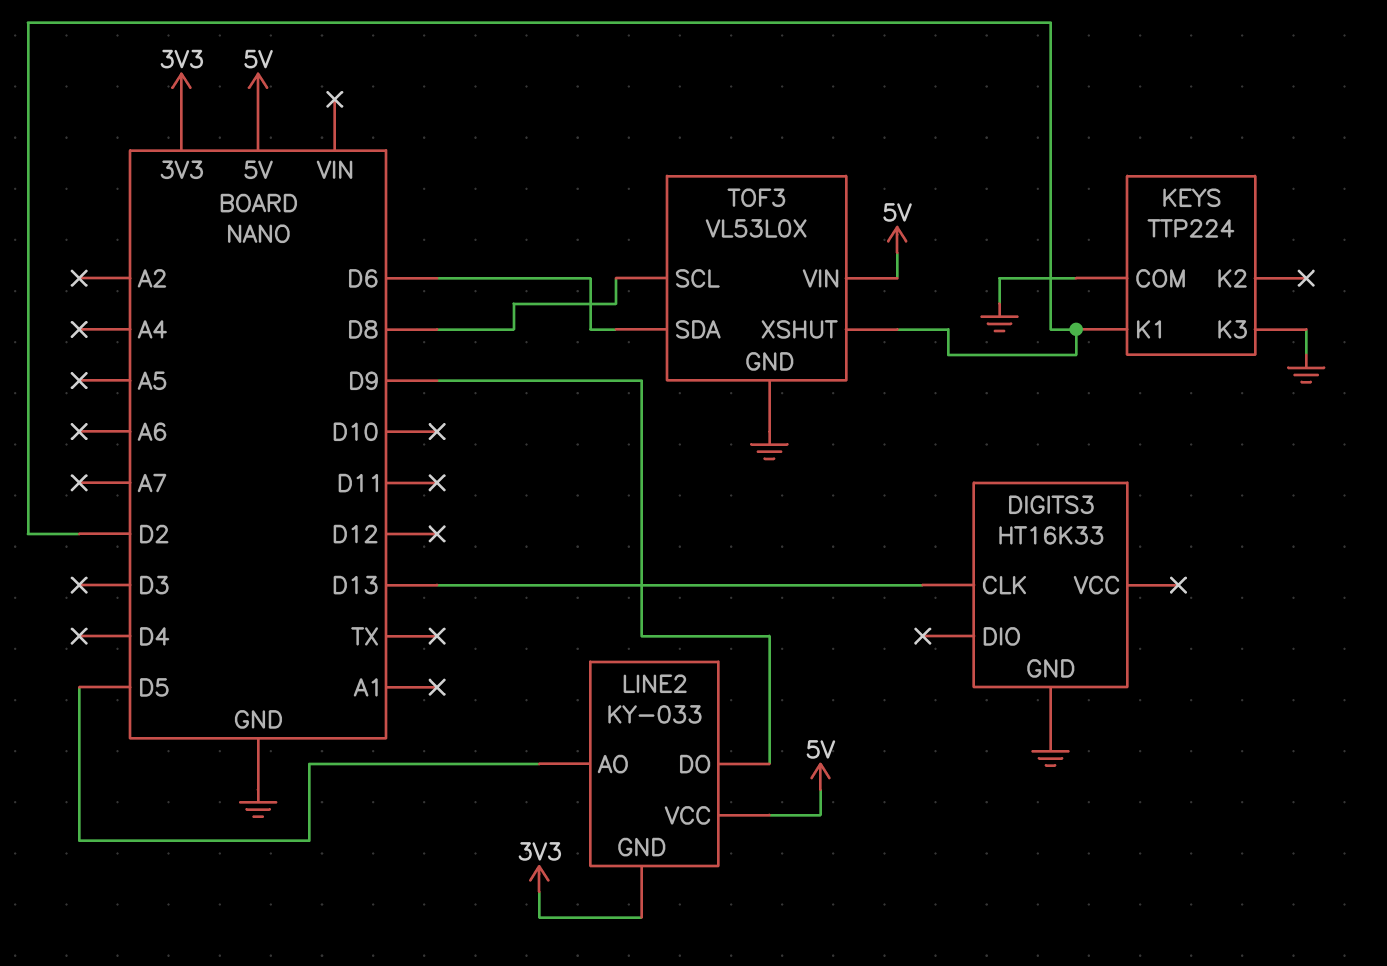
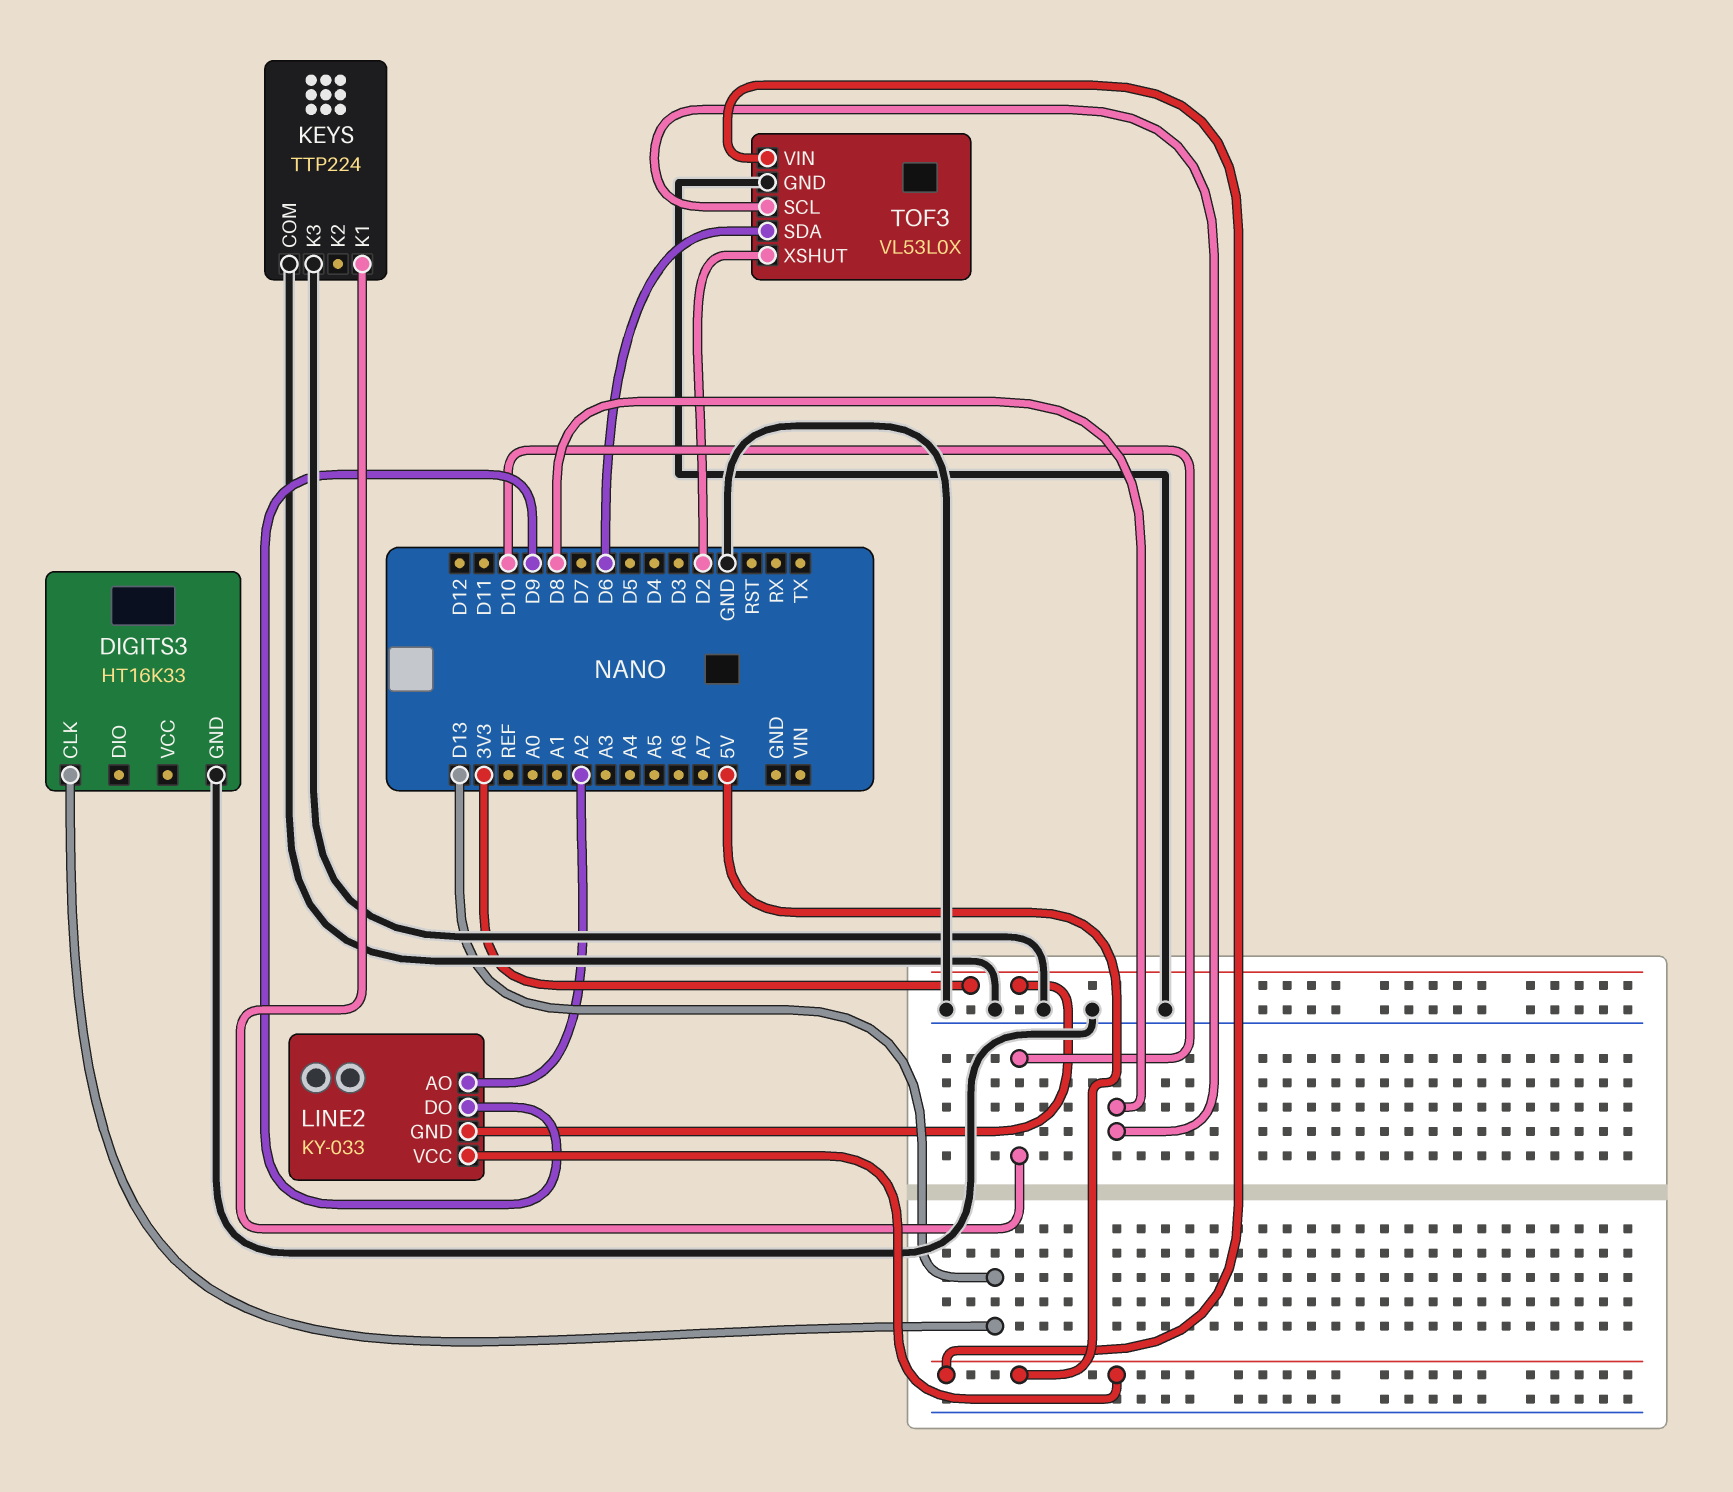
KEYS pin K1: D2 -> D10
LINE2 pin AO: D5 -> A2

